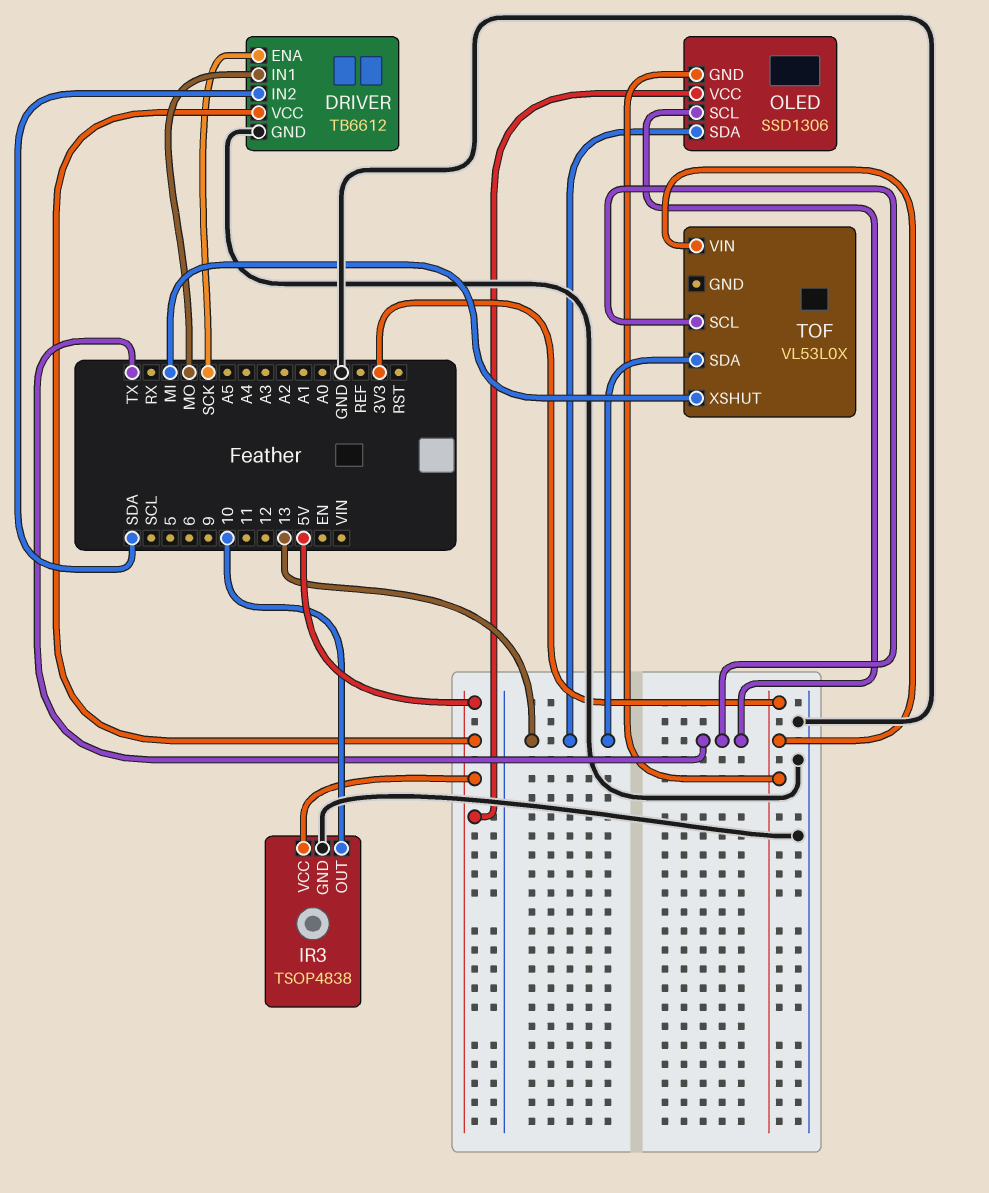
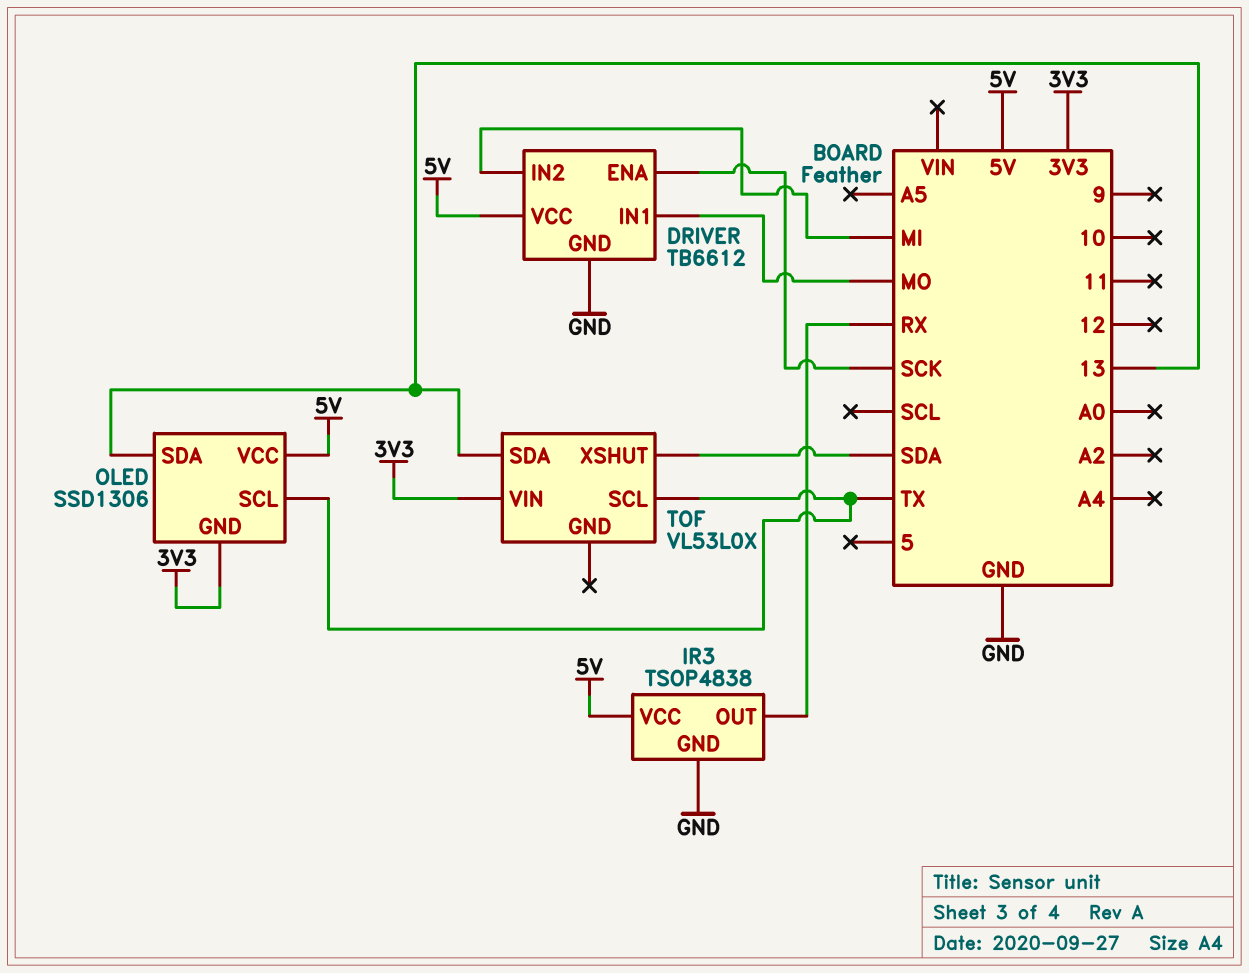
DRIVER pin IN2: SDA -> MI
IR3 pin OUT: 10 -> RX
TOF pin XSHUT: MI -> SDA

